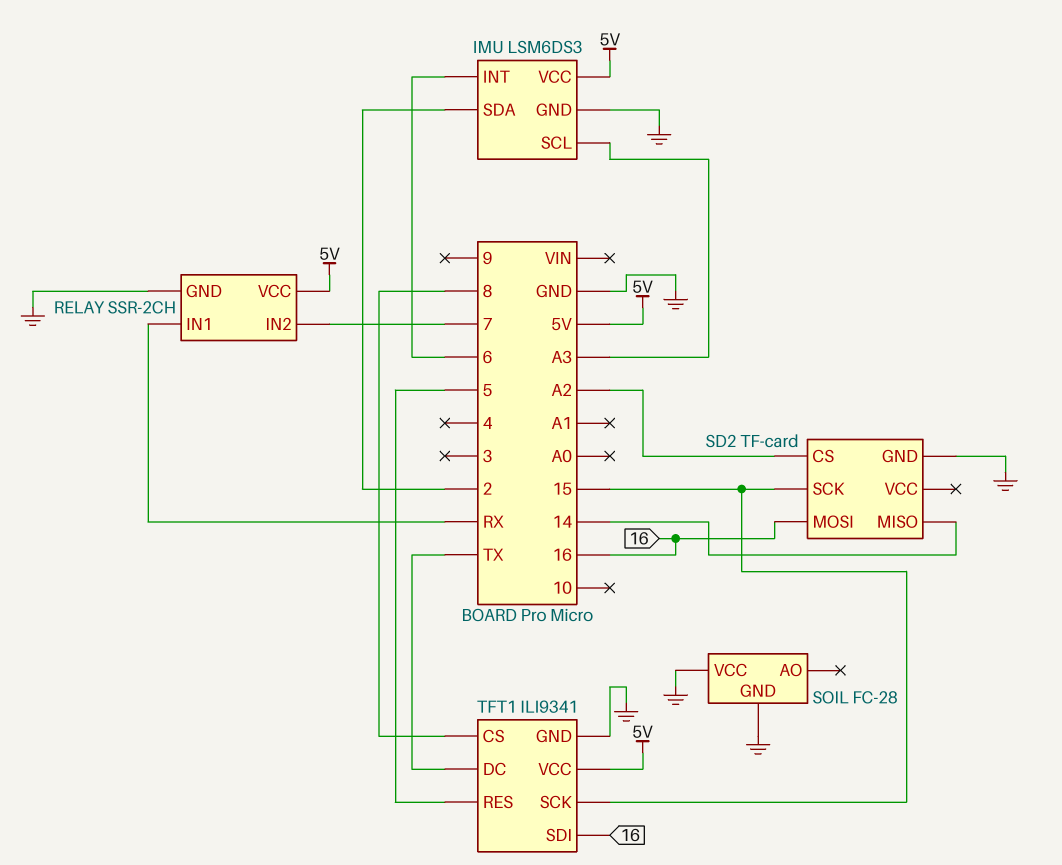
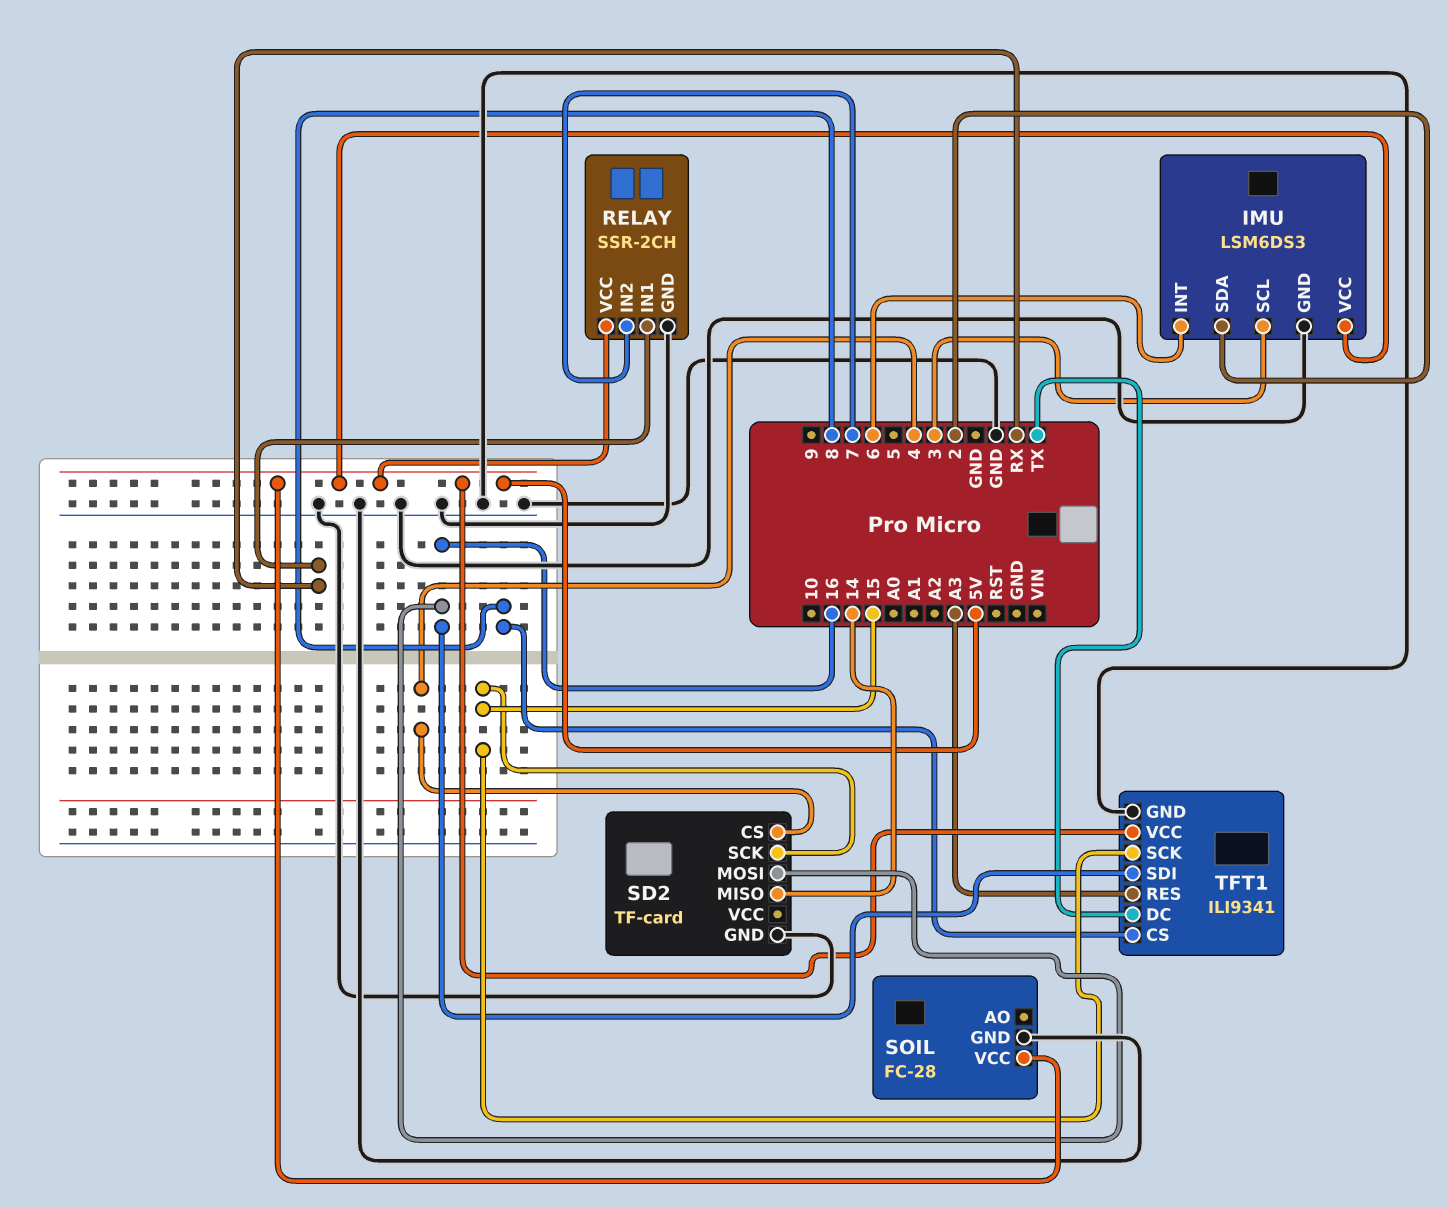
IMU pin SCL: A3 -> 3
SD2 pin CS: A2 -> 4
SOIL pin VCC: GND -> 5V
TFT1 pin RES: 5 -> A3

